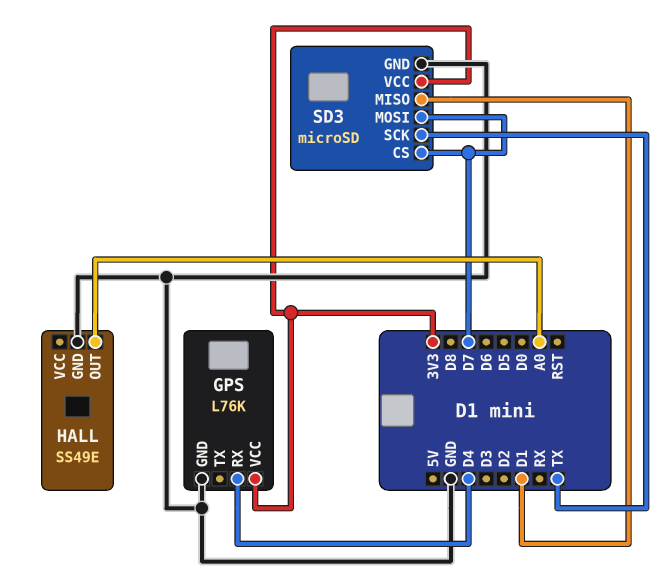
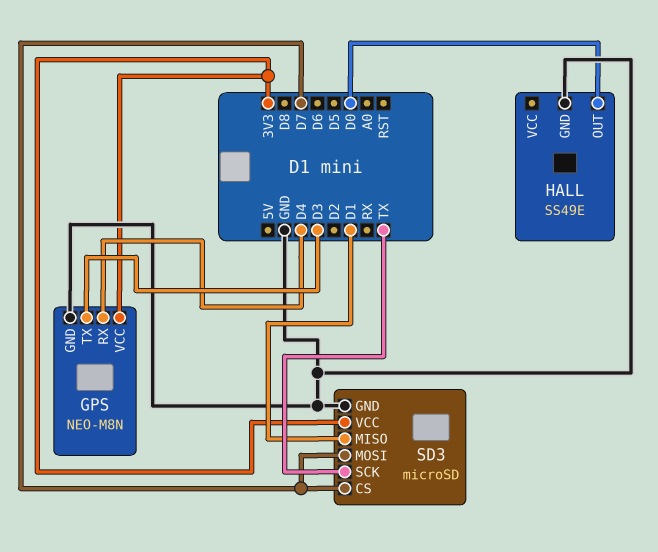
GPS: L76K -> NEO-M8N
GPS pin TX: none -> D3
HALL pin OUT: A0 -> D0

